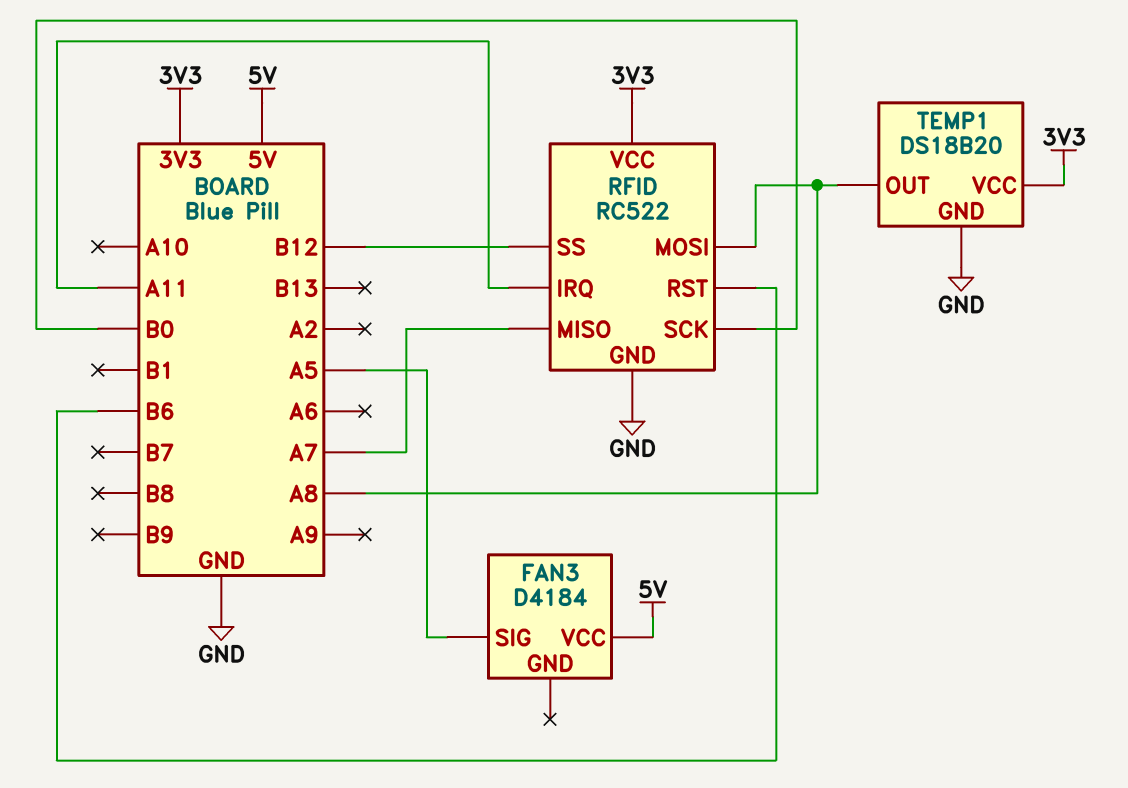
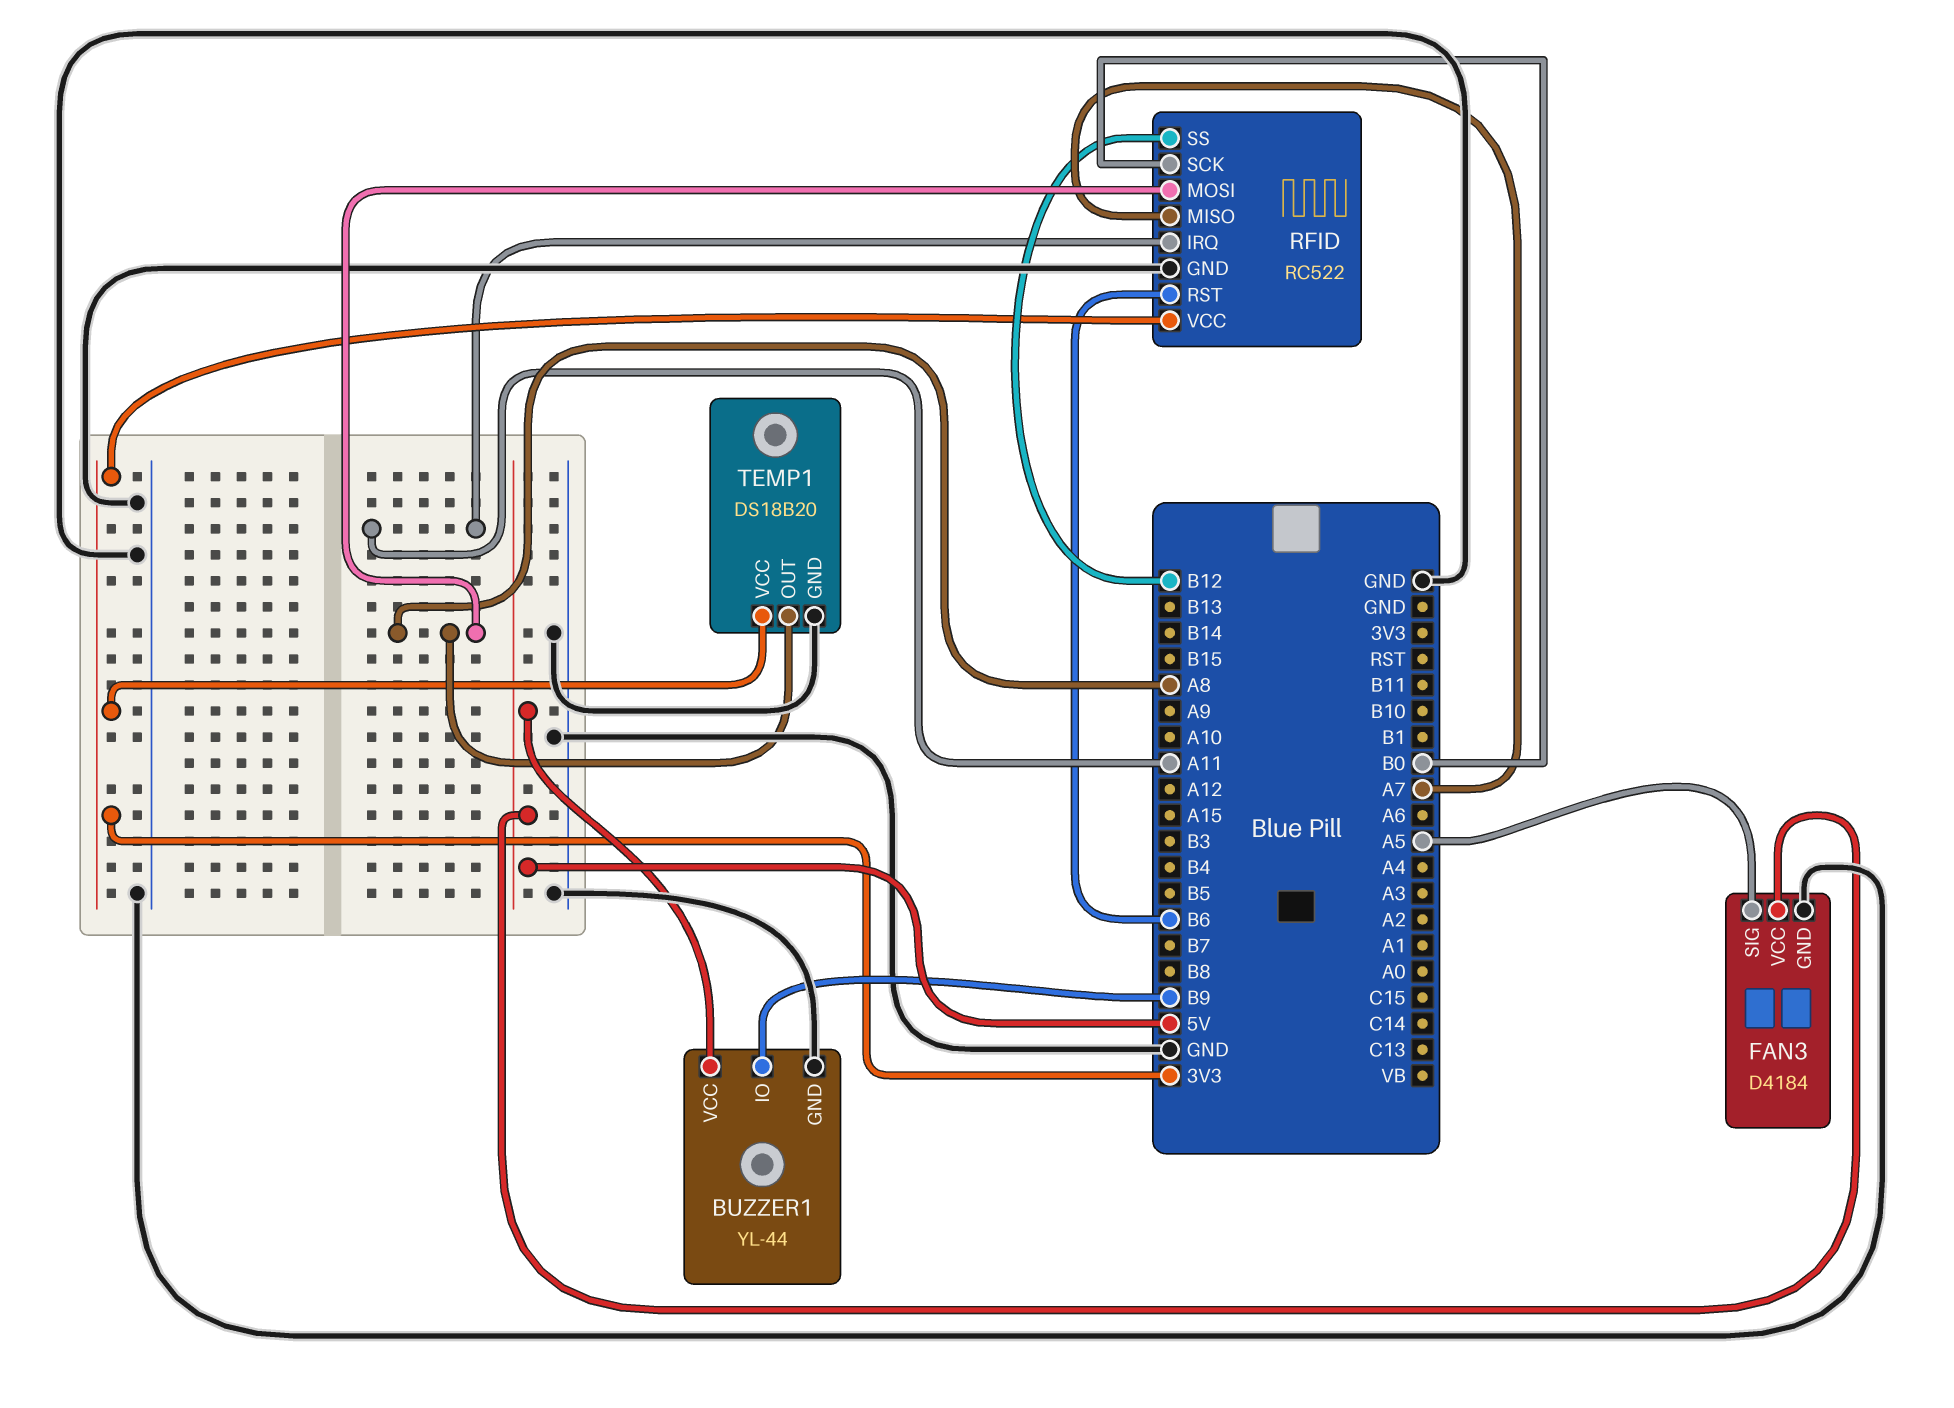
BUZZER1: none -> YL-44
BUZZER1 pin GND: none -> GND
BUZZER1 pin IO: none -> B9
BUZZER1 pin VCC: none -> 5V
FAN3 pin GND: none -> GND

